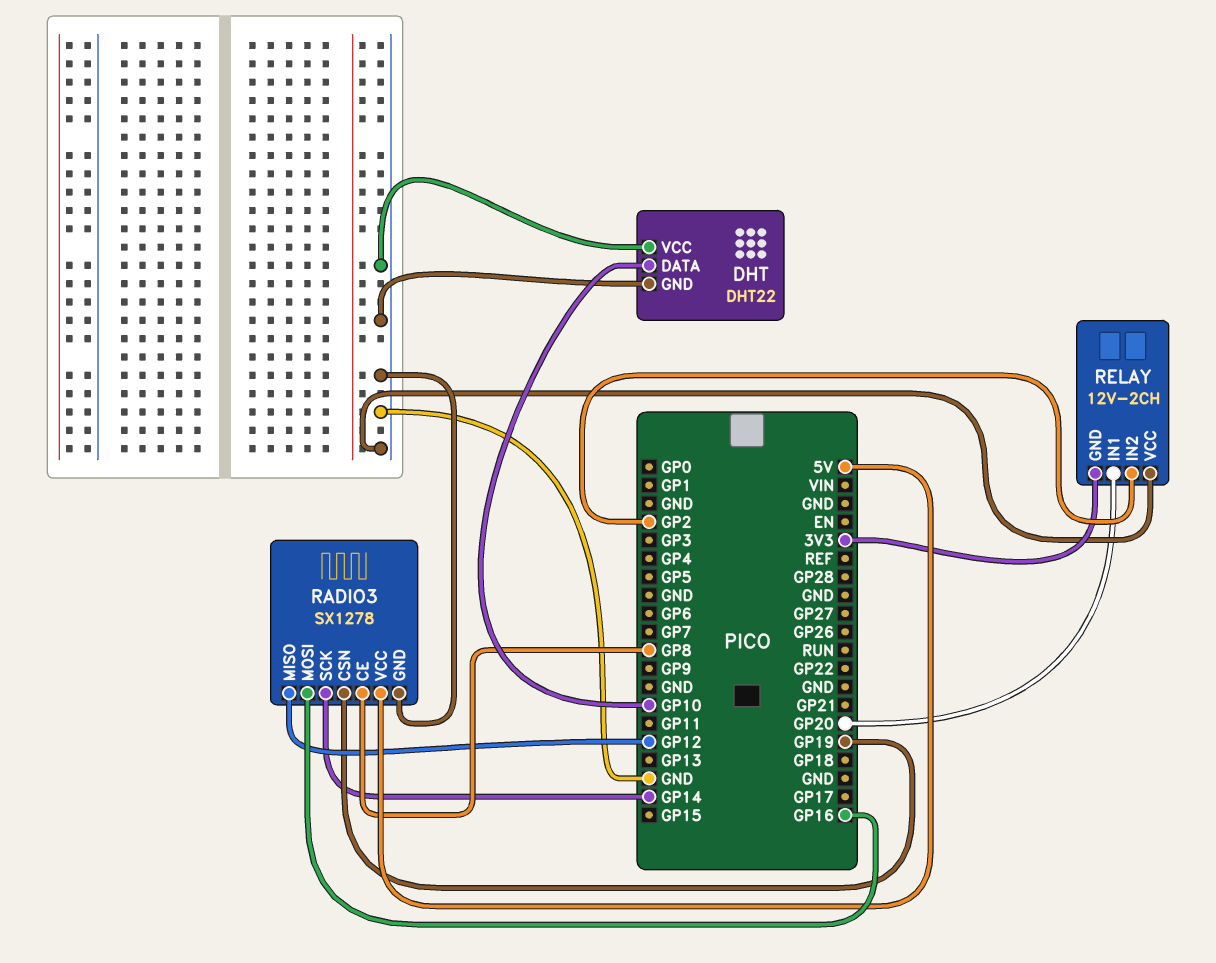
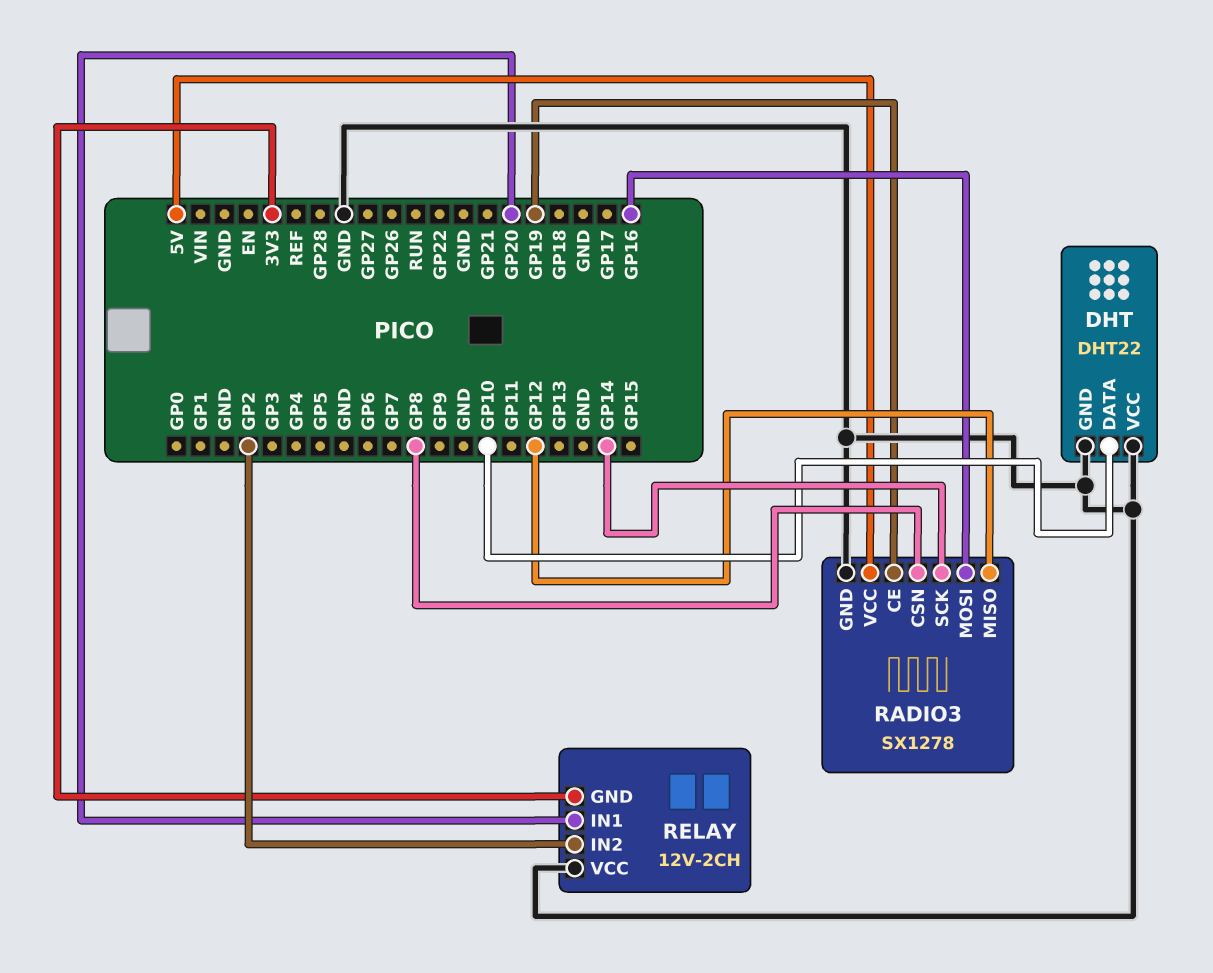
RADIO3 pin CE: GP8 -> GP19
RADIO3 pin CSN: GP19 -> GP8

